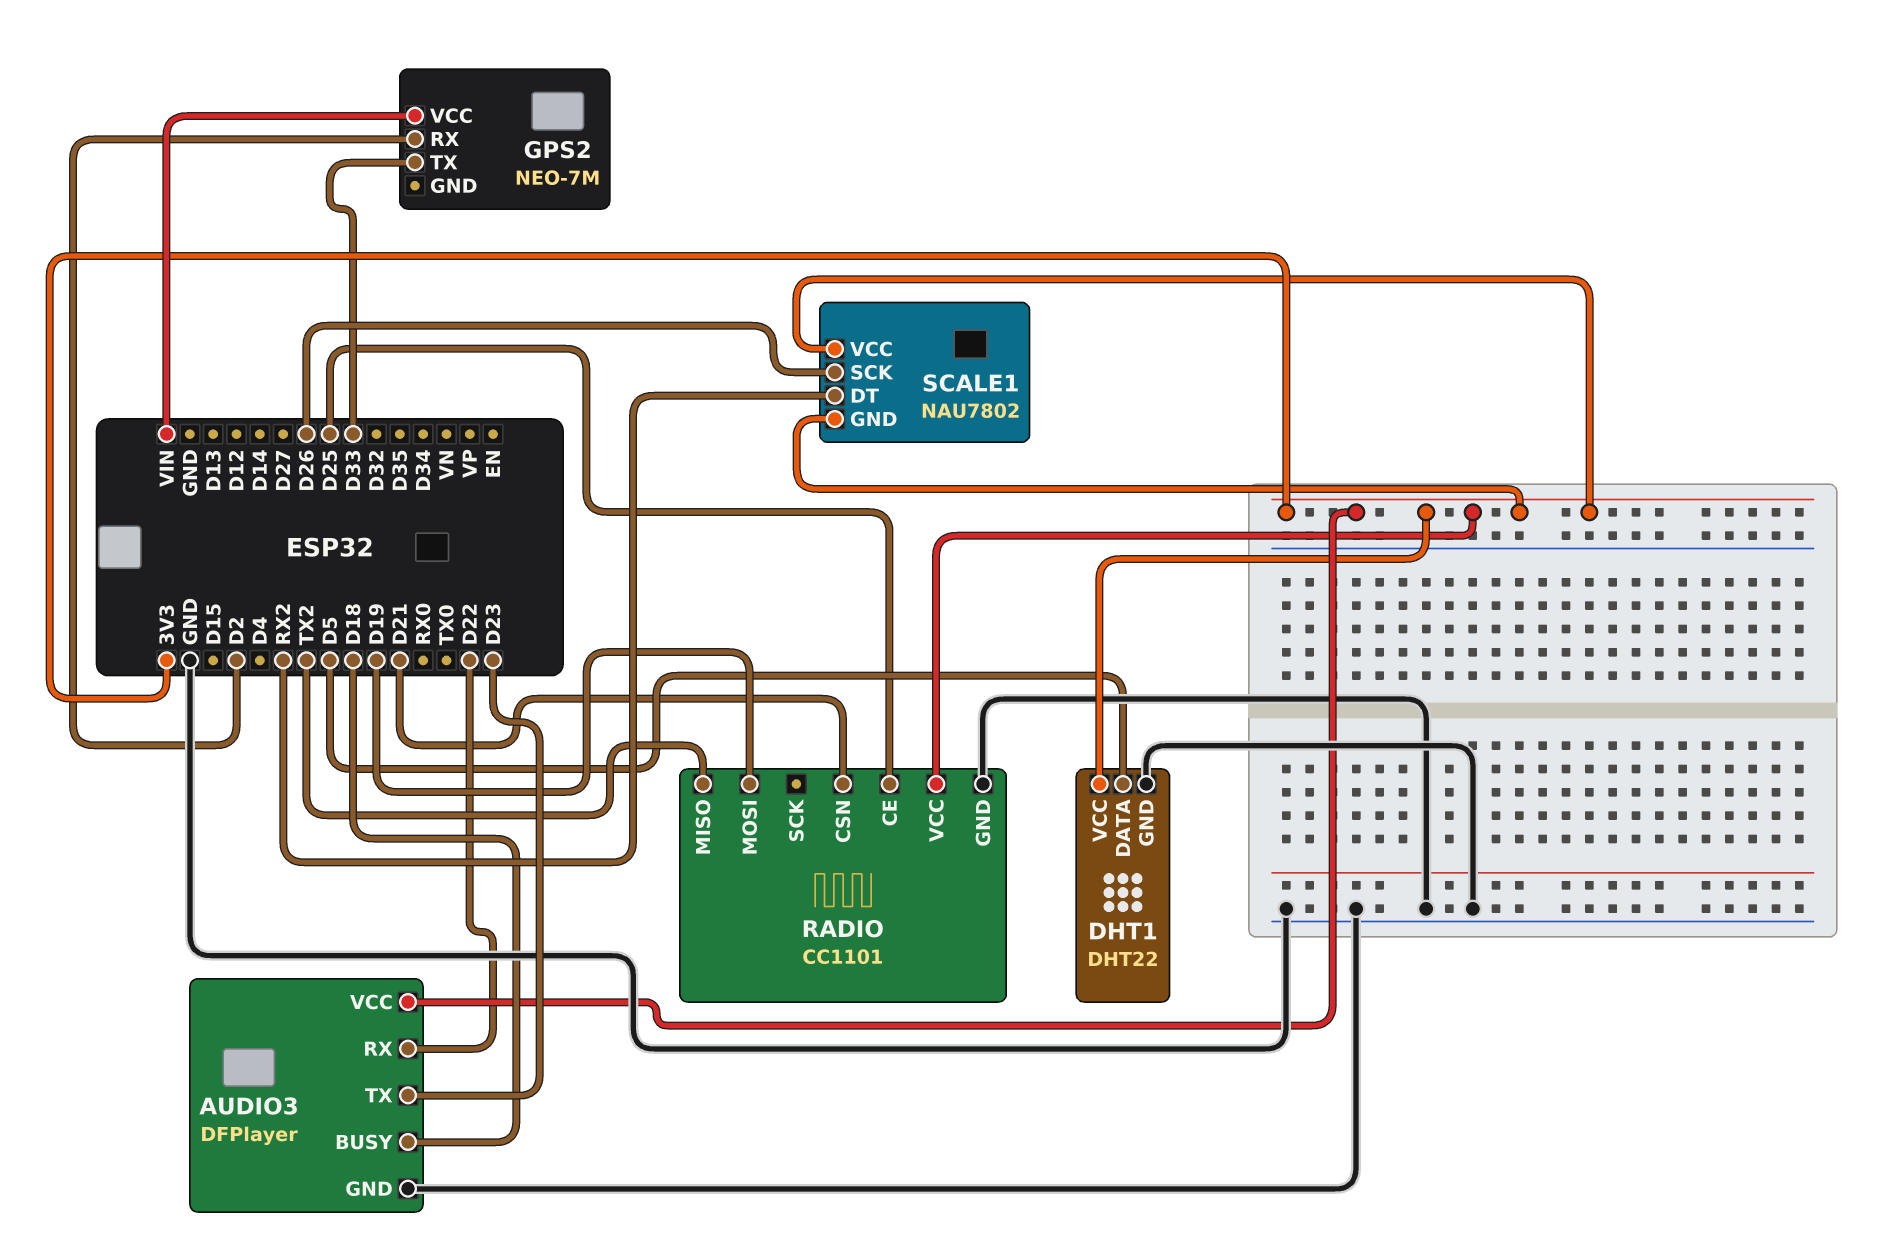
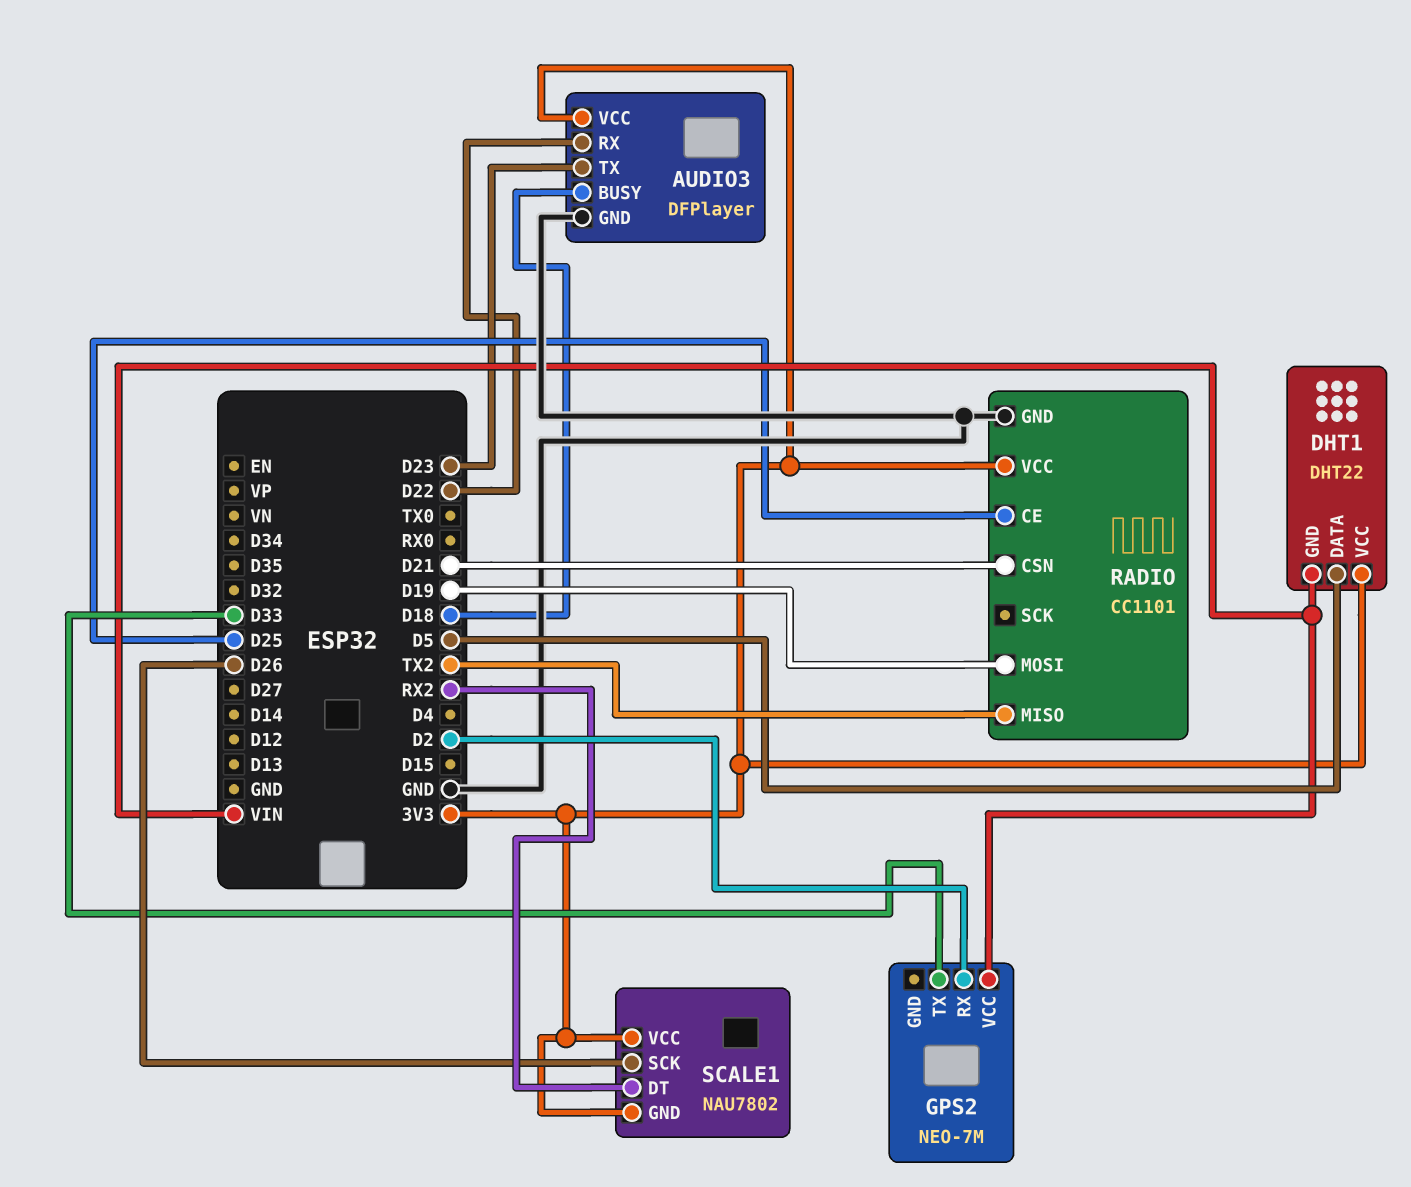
DHT1 pin GND: GND -> VIN

